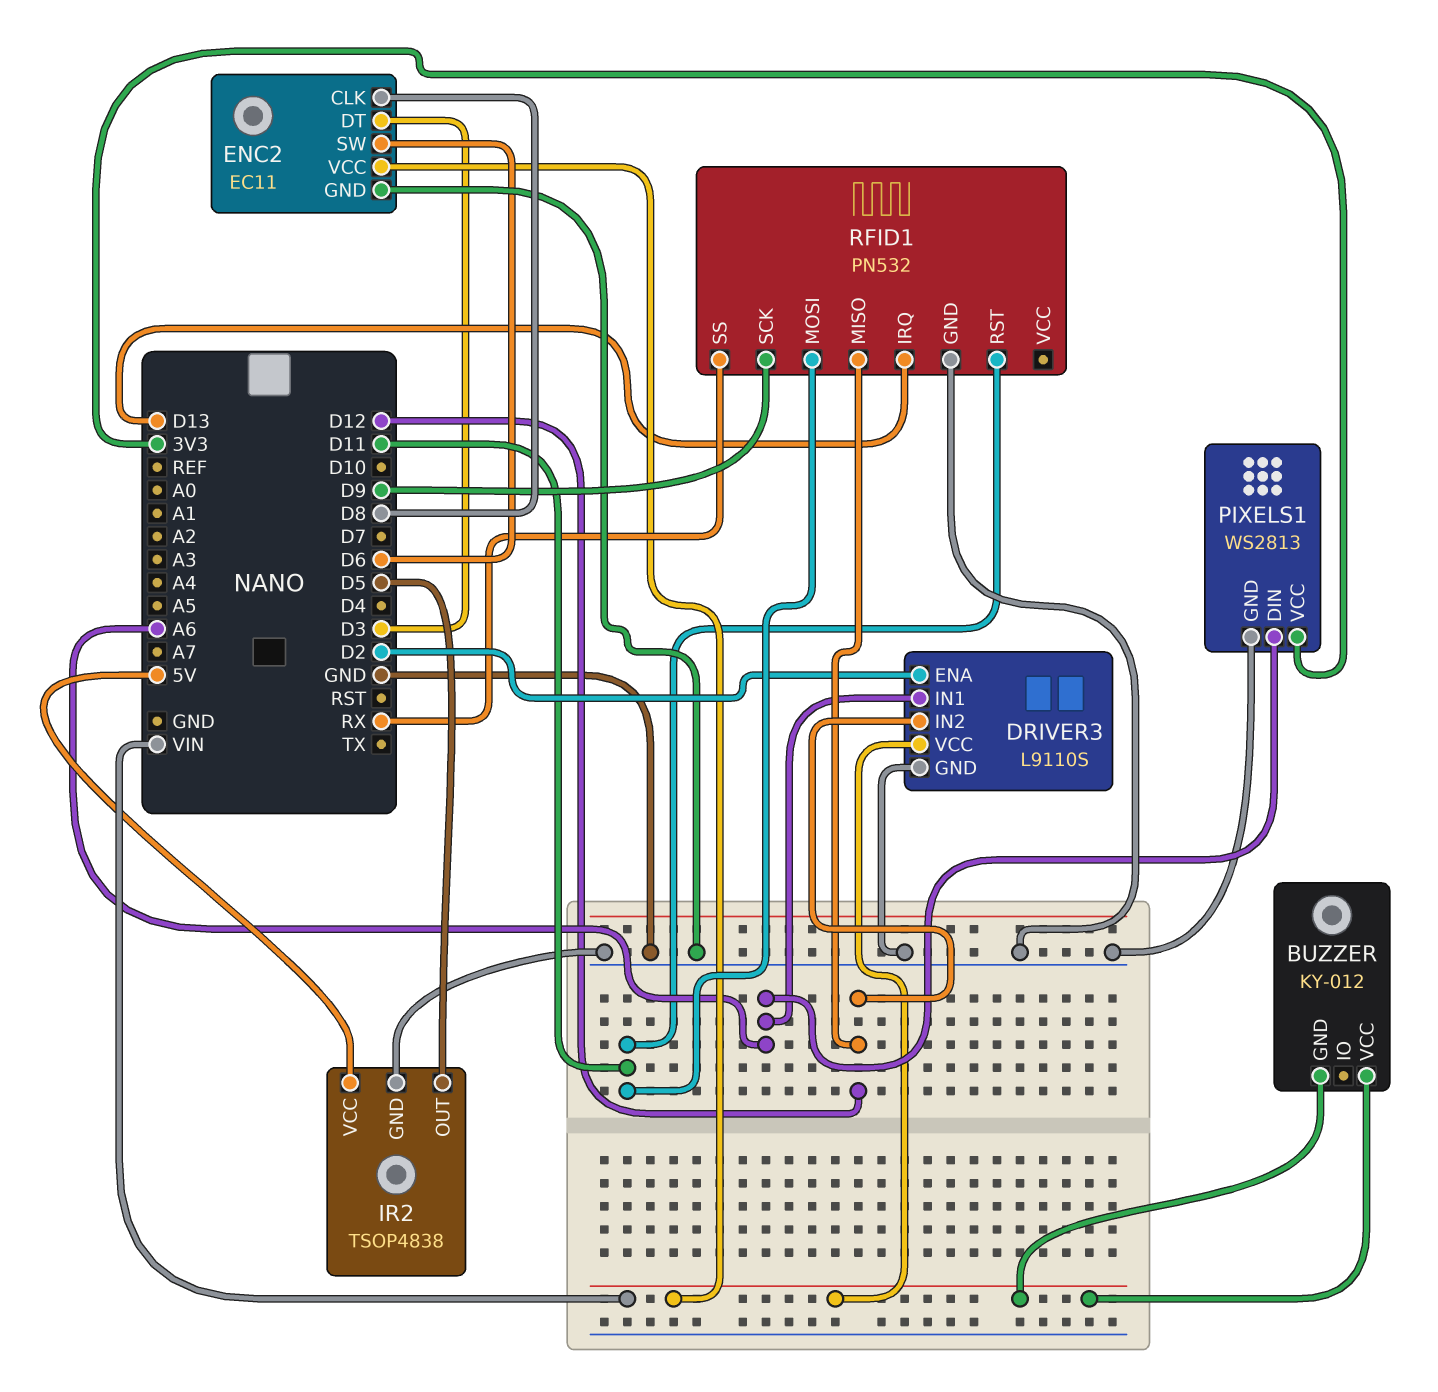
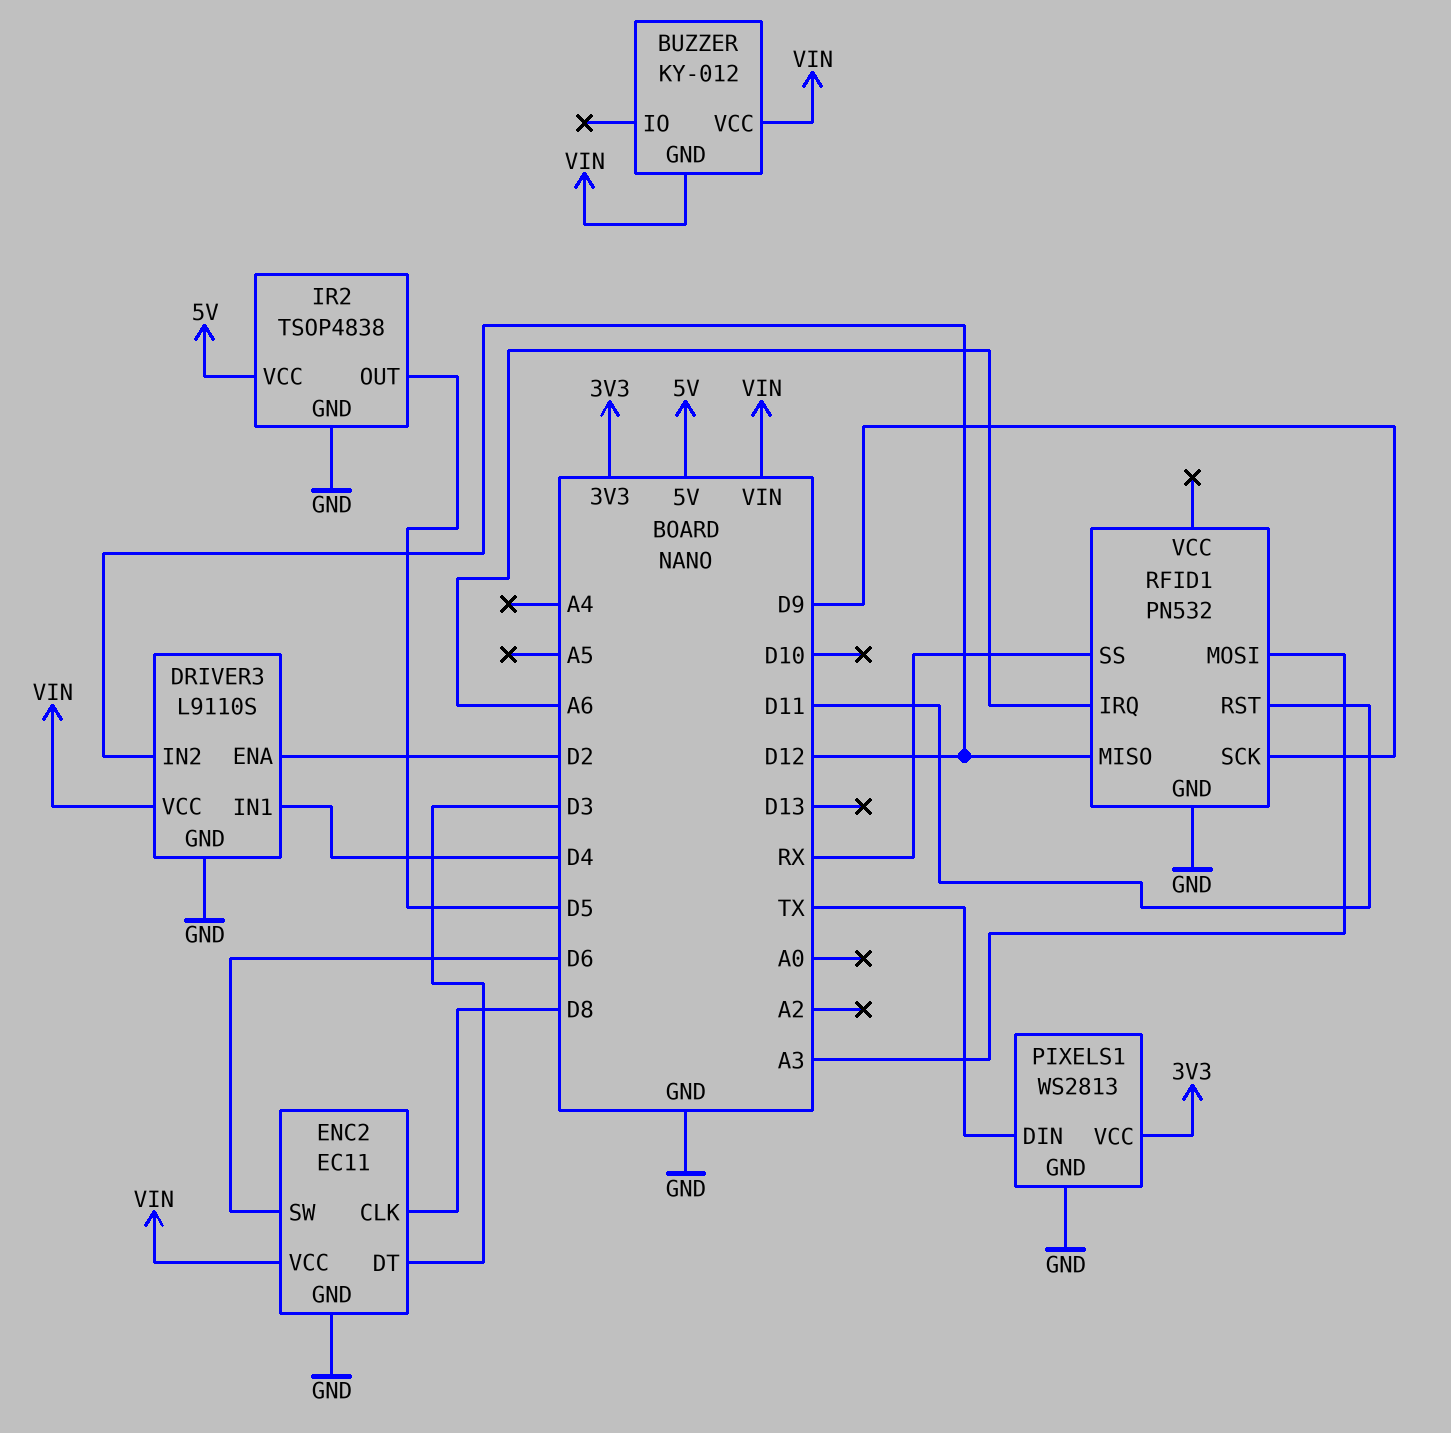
DRIVER3 pin IN1: A6 -> D4
PIXELS1 pin DIN: A6 -> TX
RFID1 pin IRQ: D13 -> A6
RFID1 pin MOSI: D11 -> A3

